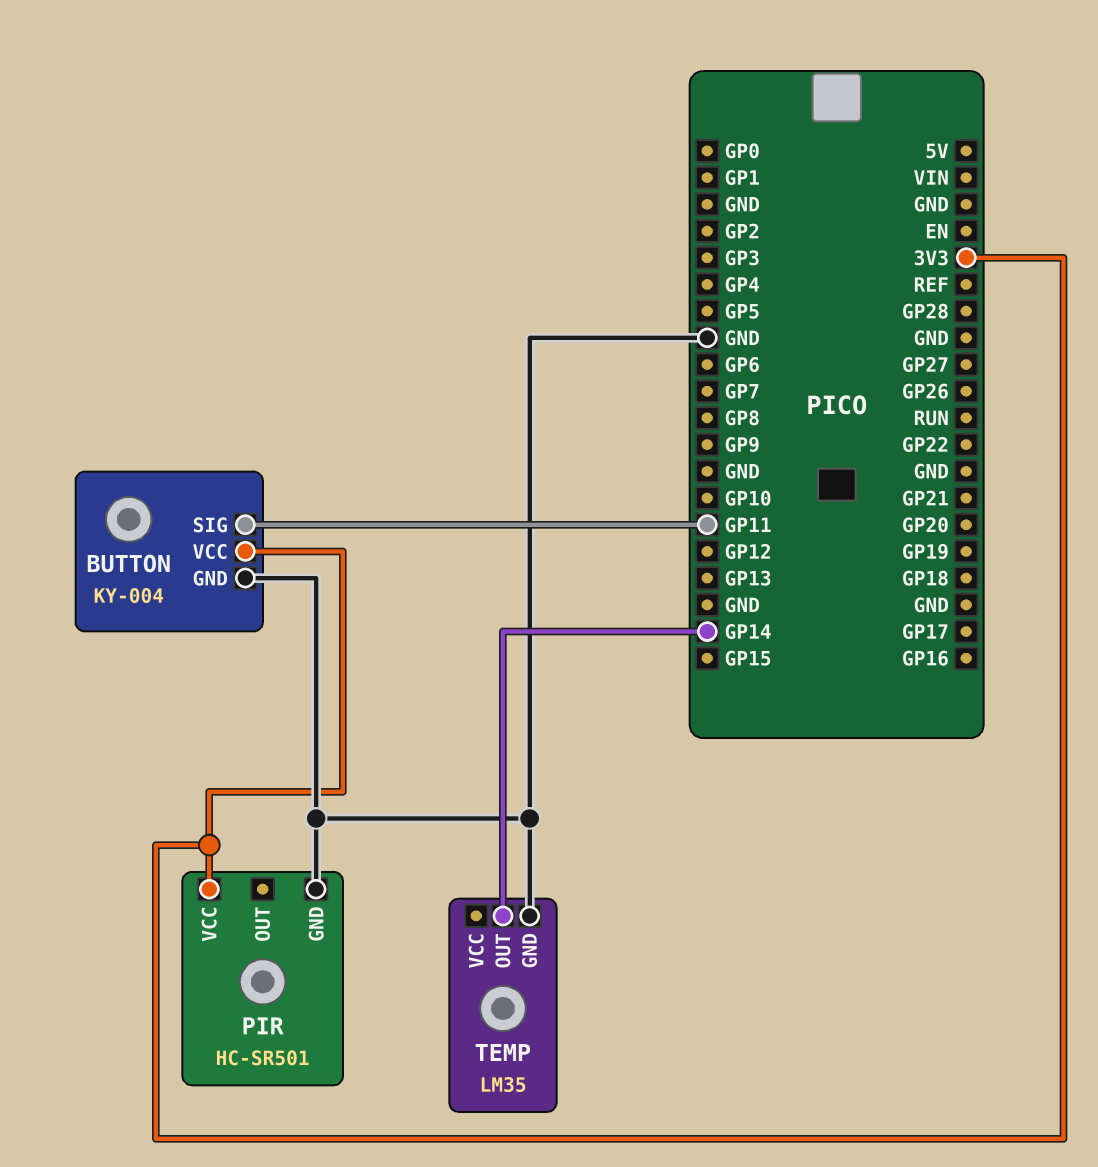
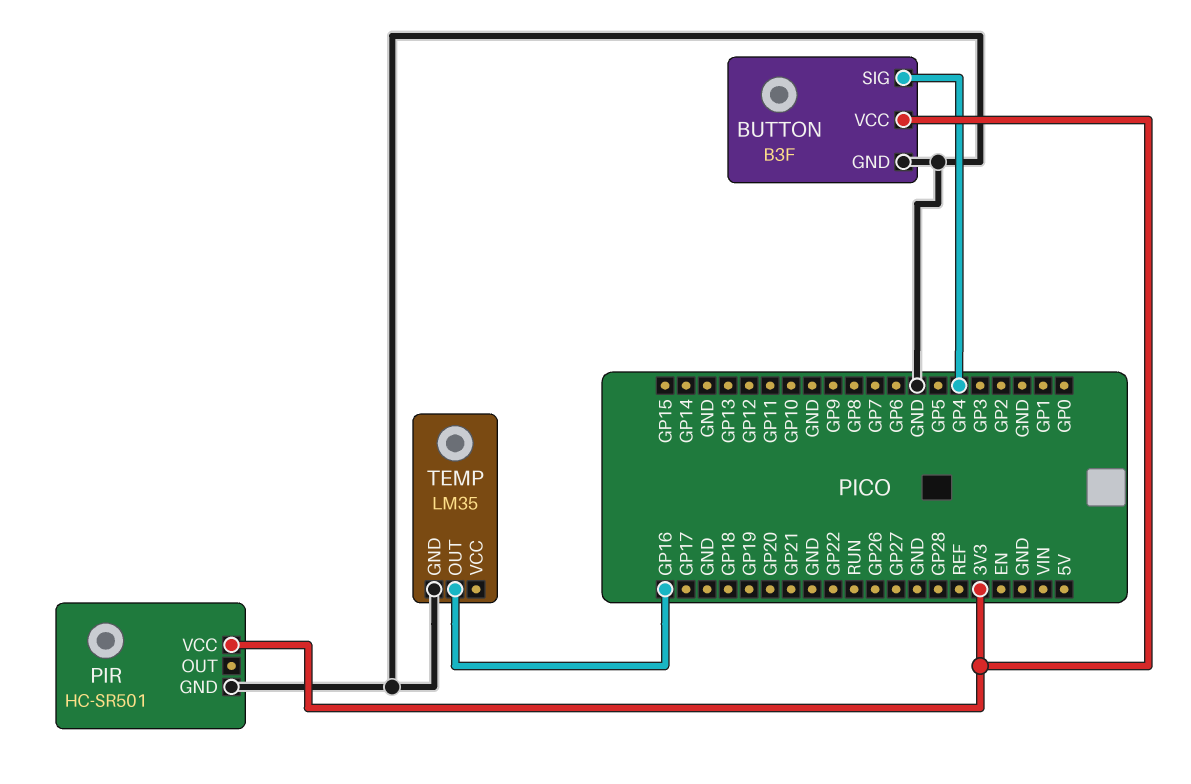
BUTTON: KY-004 -> B3F
BUTTON pin SIG: GP11 -> GP4
TEMP pin OUT: GP14 -> GP16

